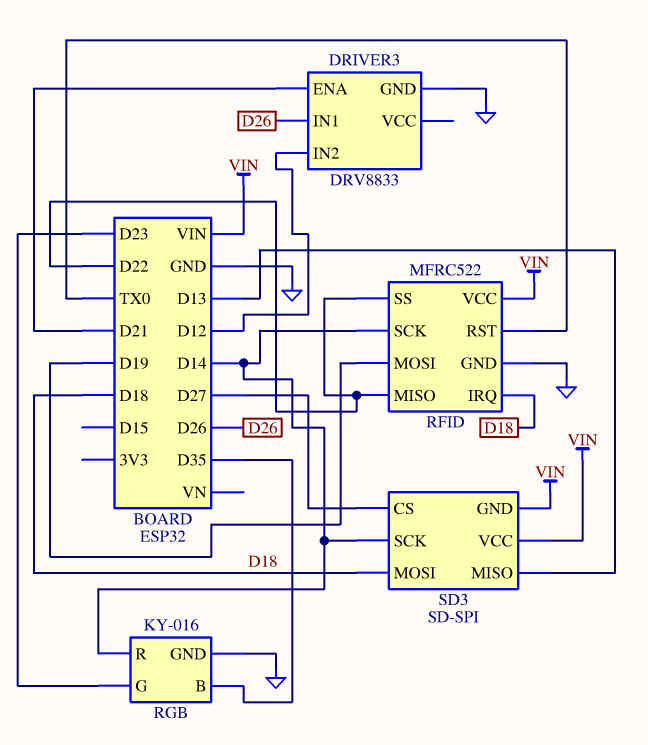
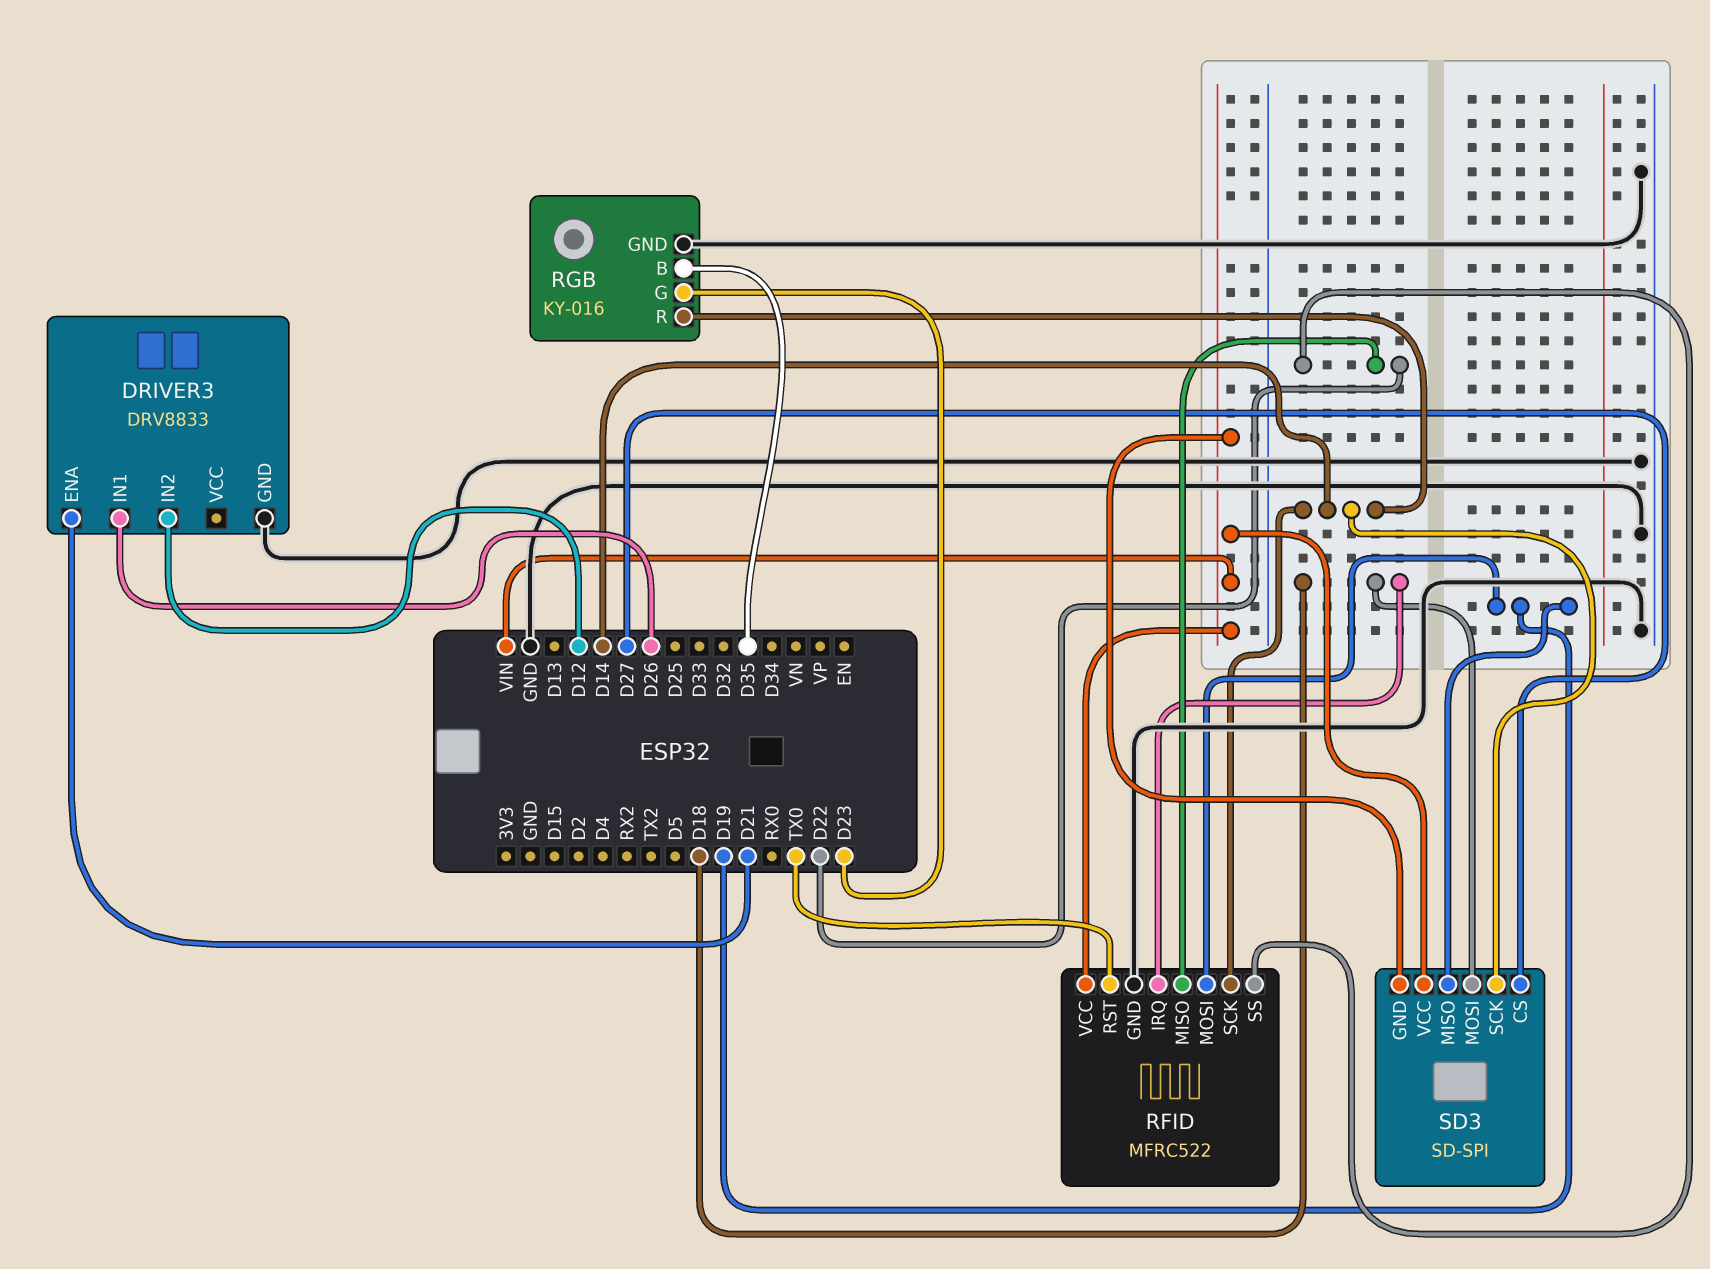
SD3 pin MISO: D13 -> D19

